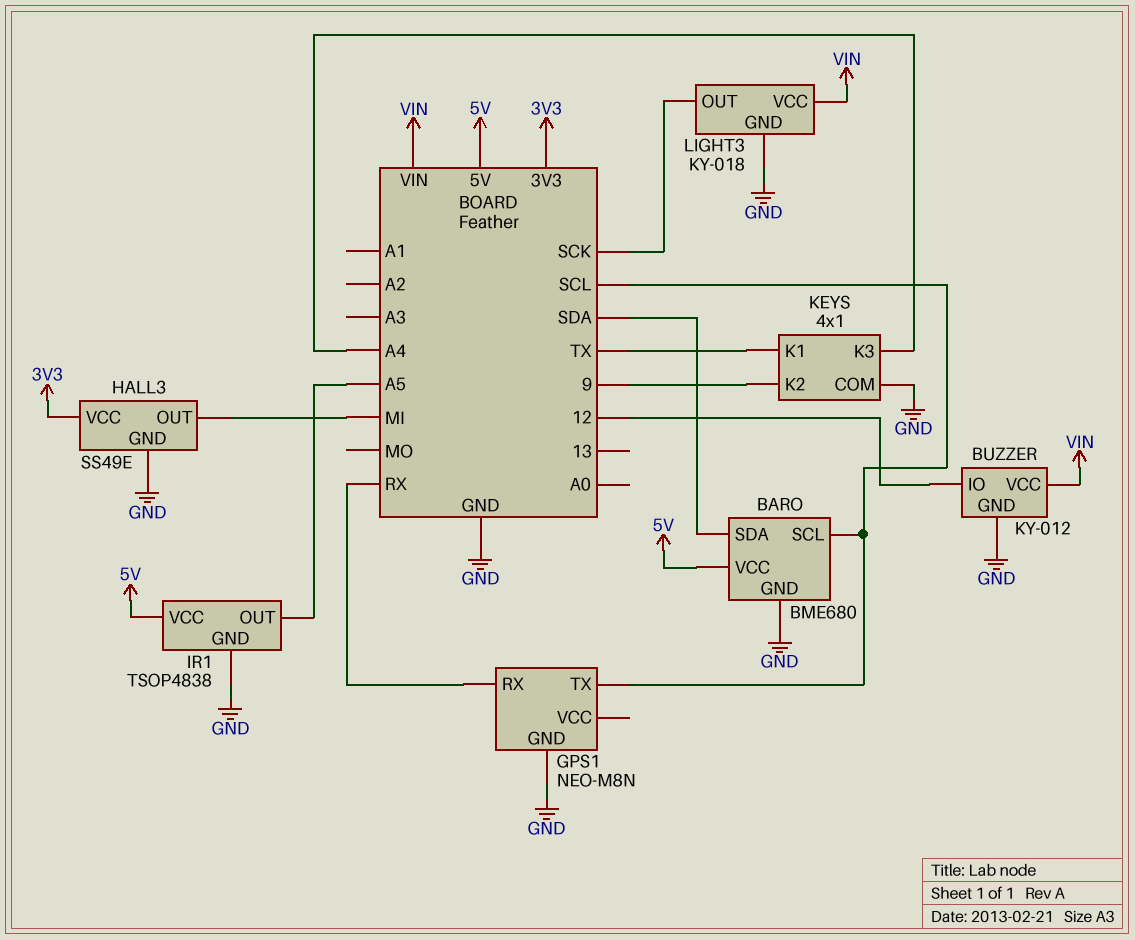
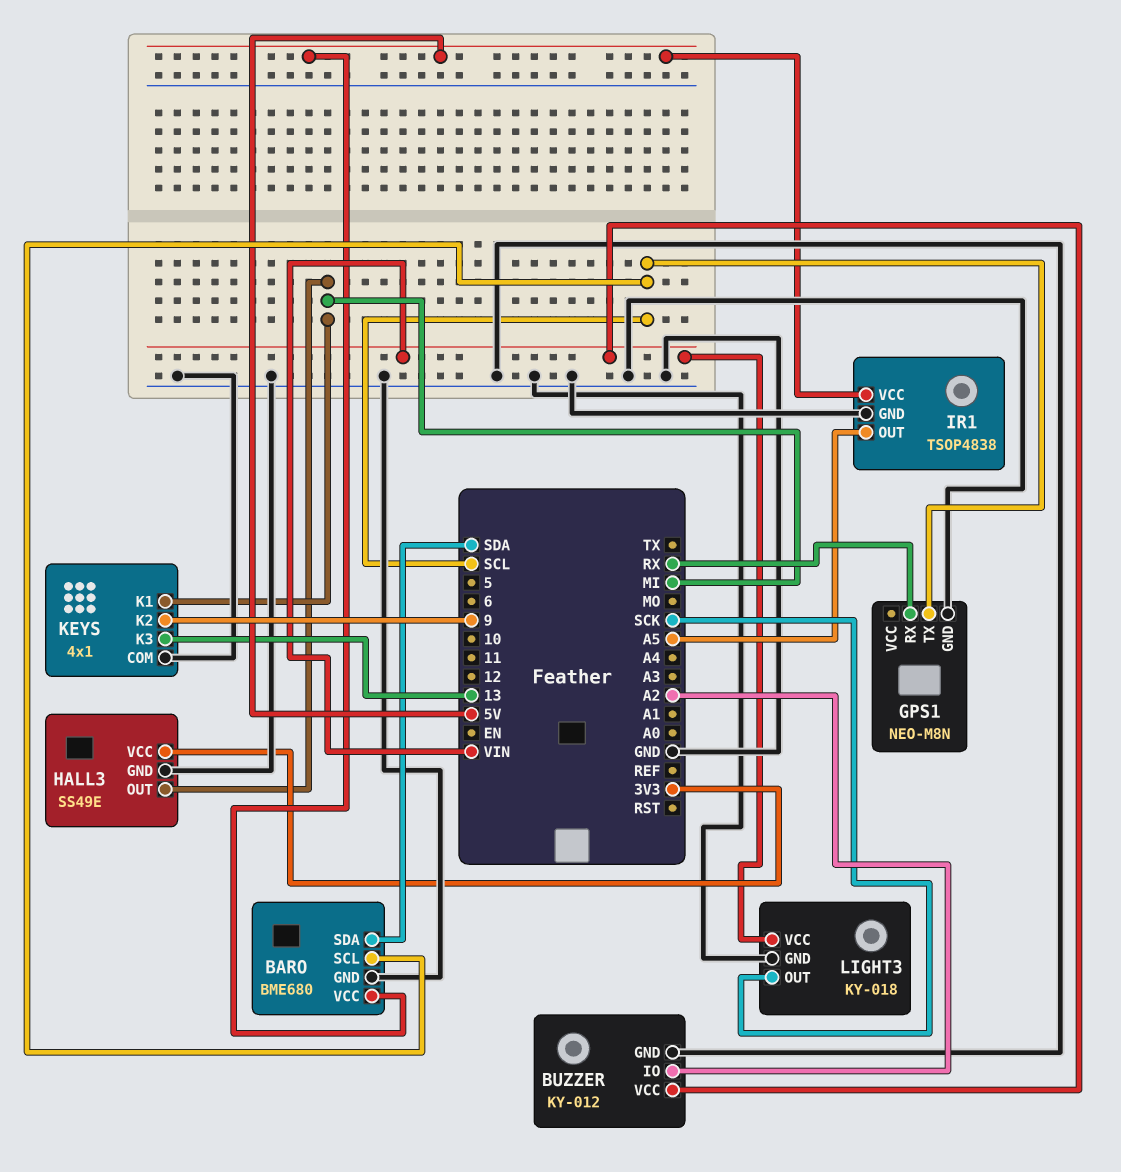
BUZZER pin IO: 12 -> A2
KEYS pin K1: TX -> MI
KEYS pin K3: A4 -> 13

